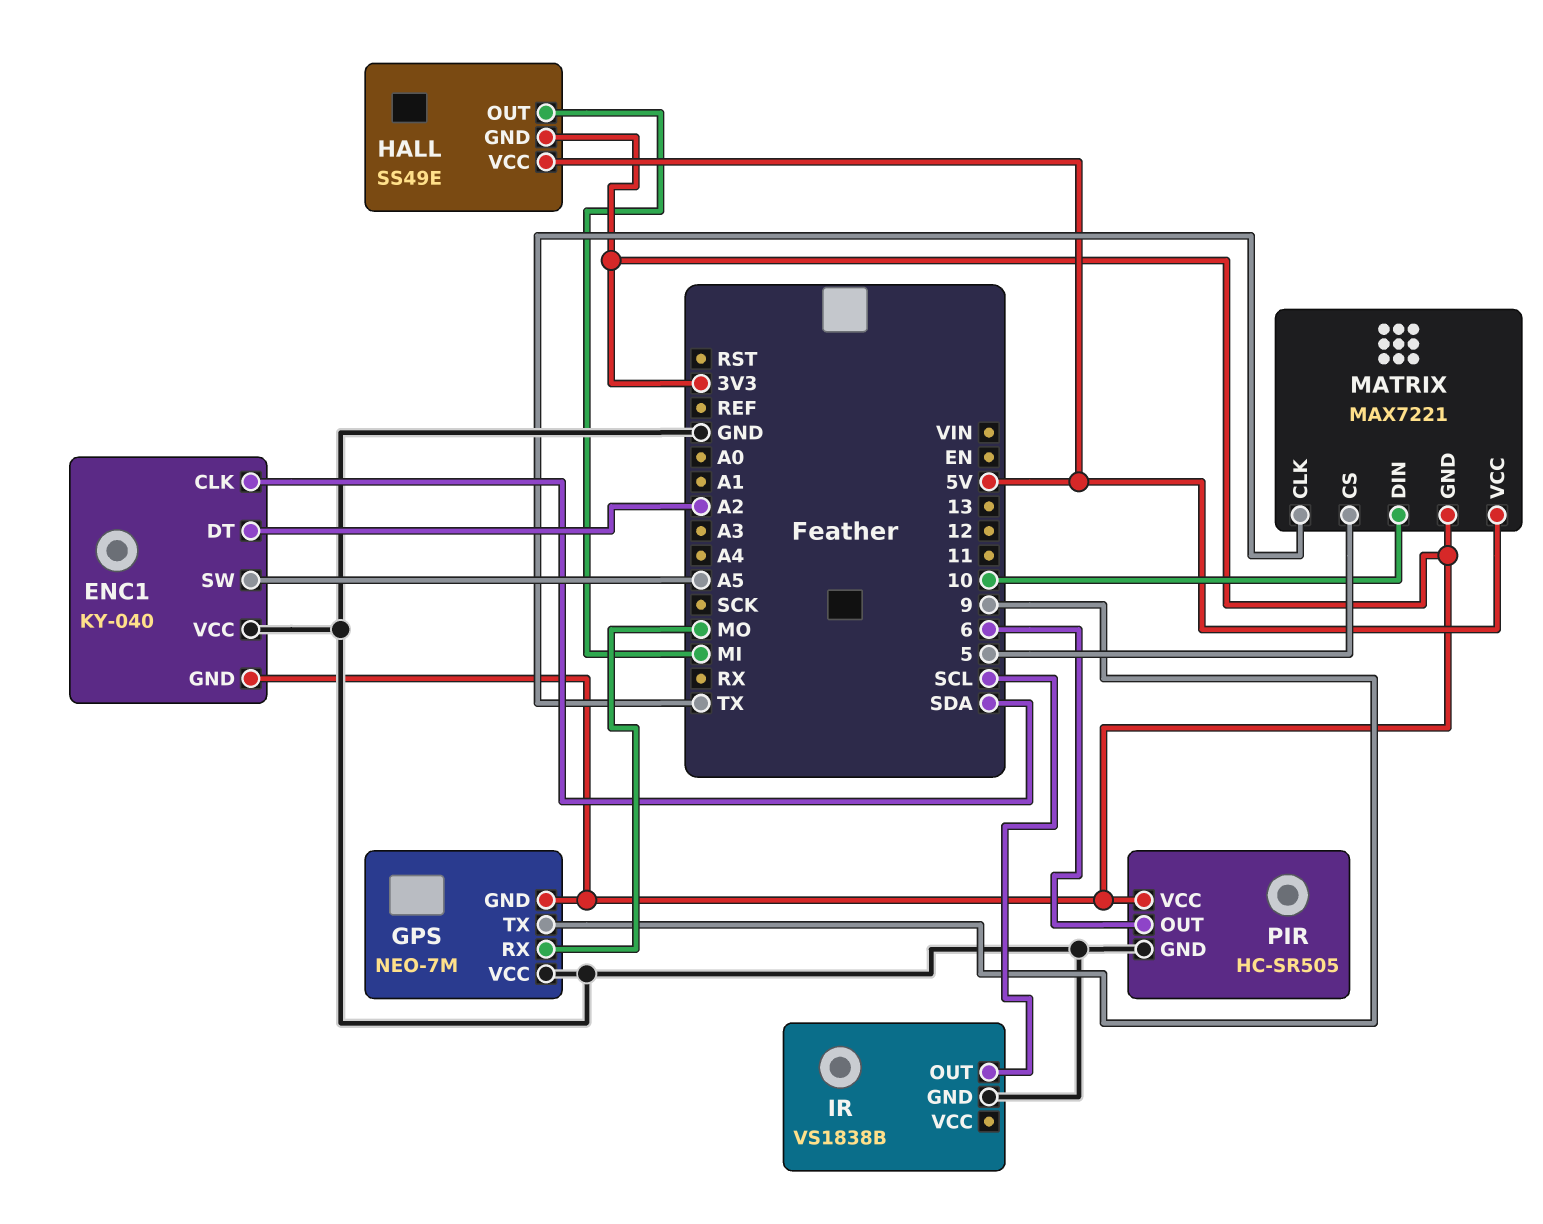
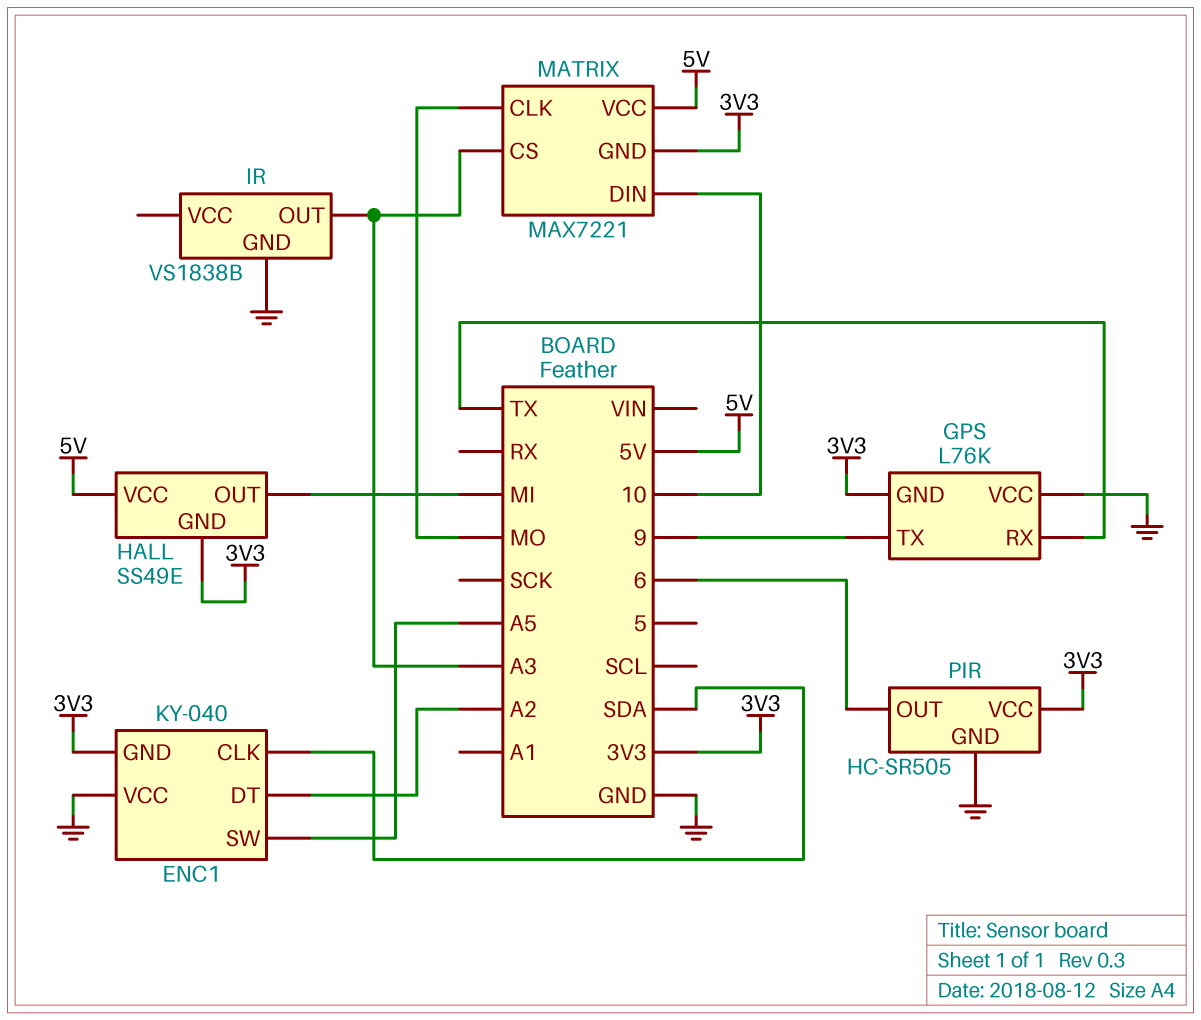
GPS: NEO-7M -> L76K
GPS pin RX: MO -> TX
IR pin OUT: SCL -> A3
MATRIX pin CLK: TX -> MO
MATRIX pin CS: 5 -> A3

